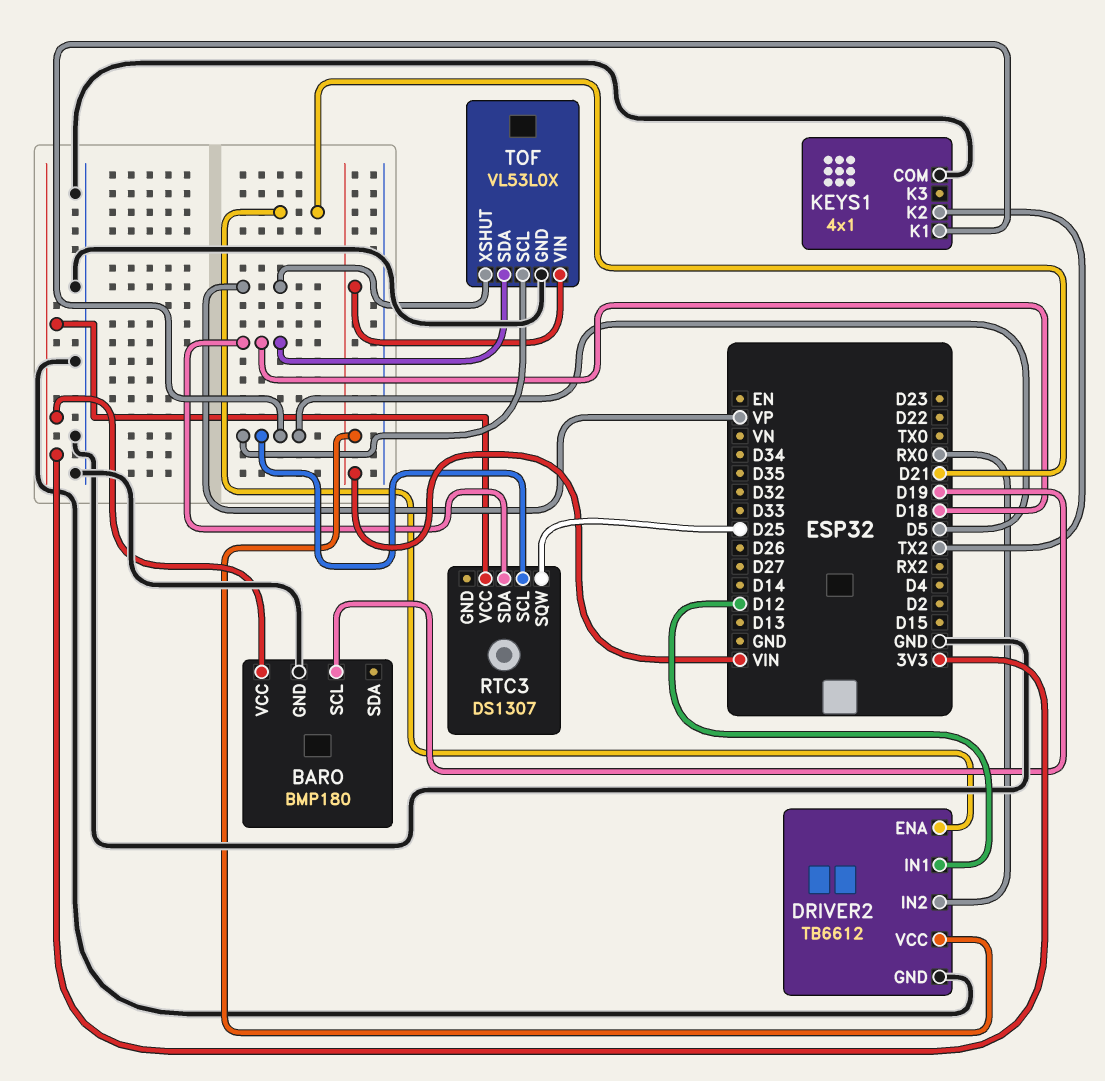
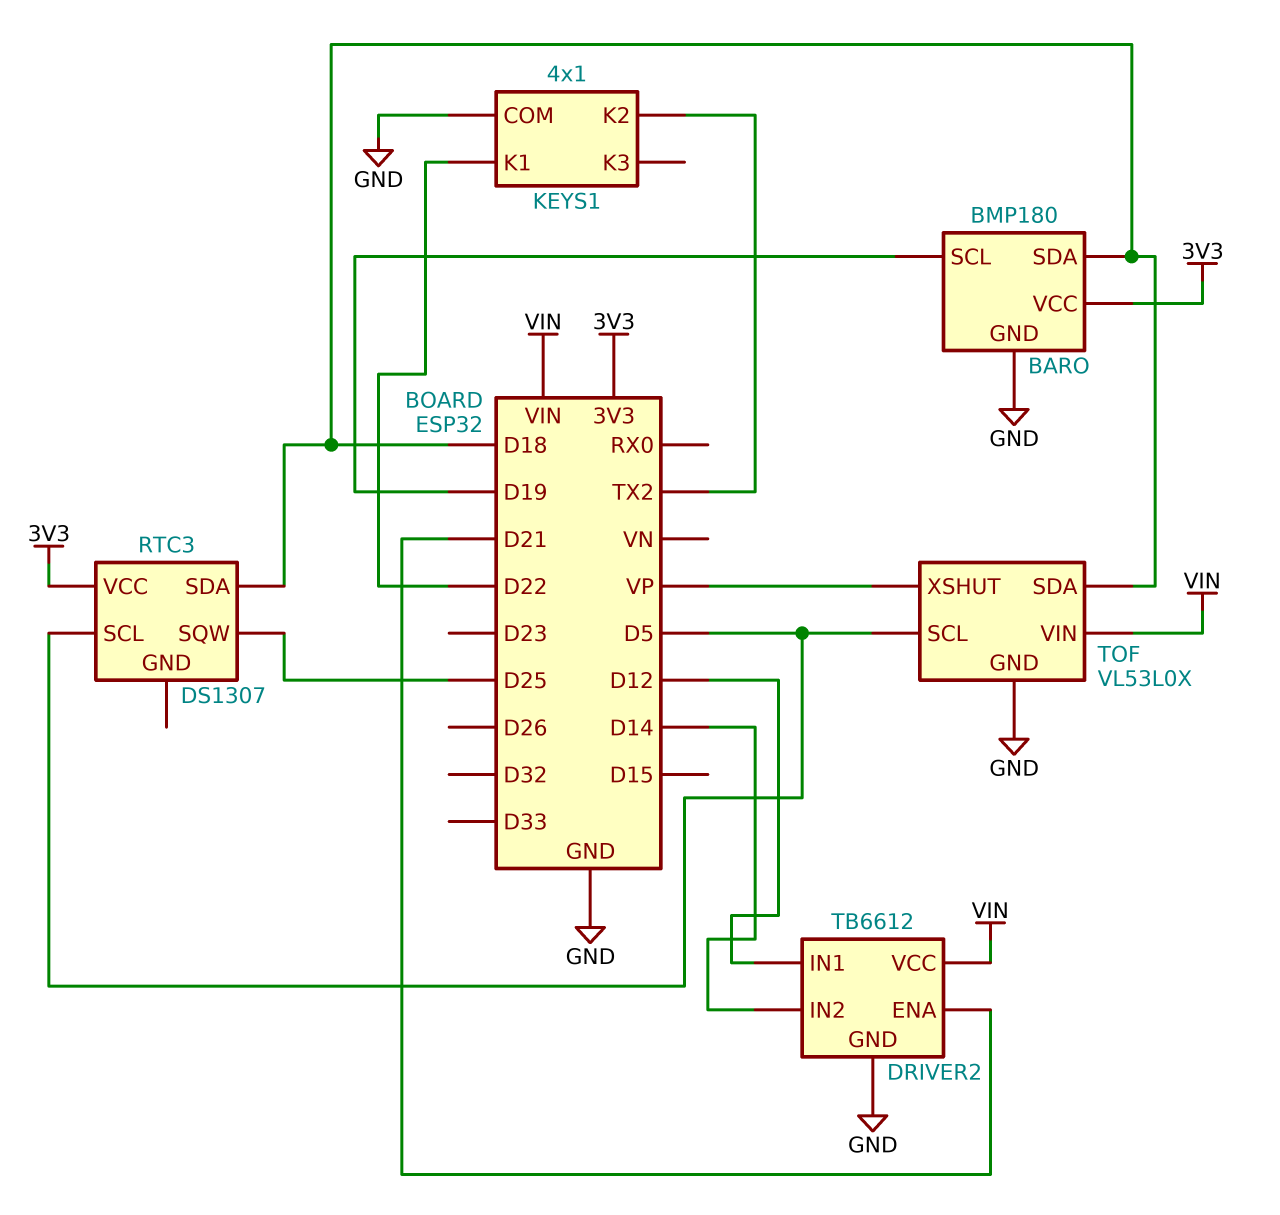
BARO pin SDA: none -> D18
DRIVER2 pin IN2: RX0 -> D14
KEYS1 pin K1: D5 -> D22

